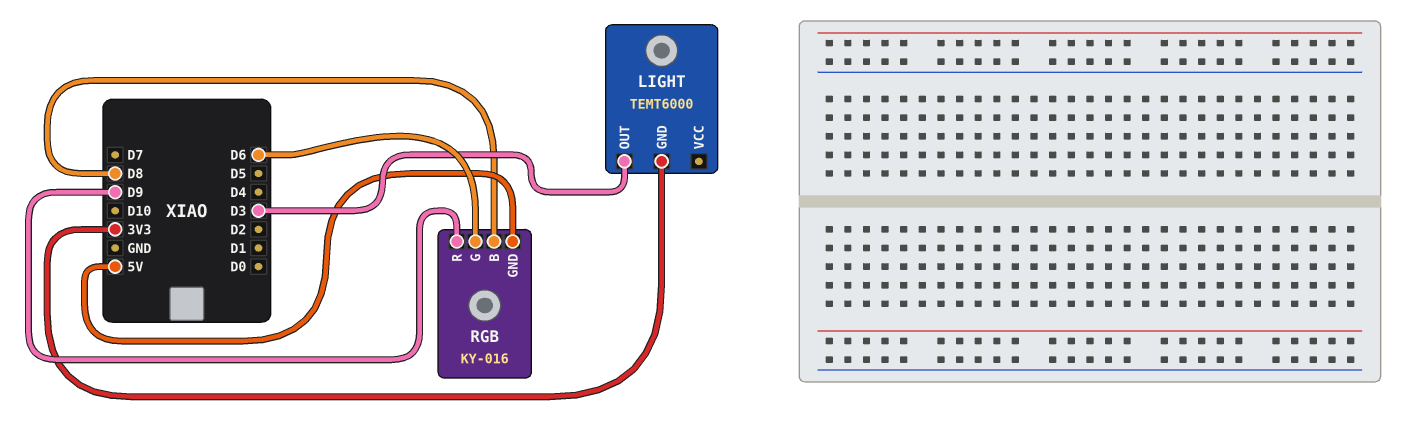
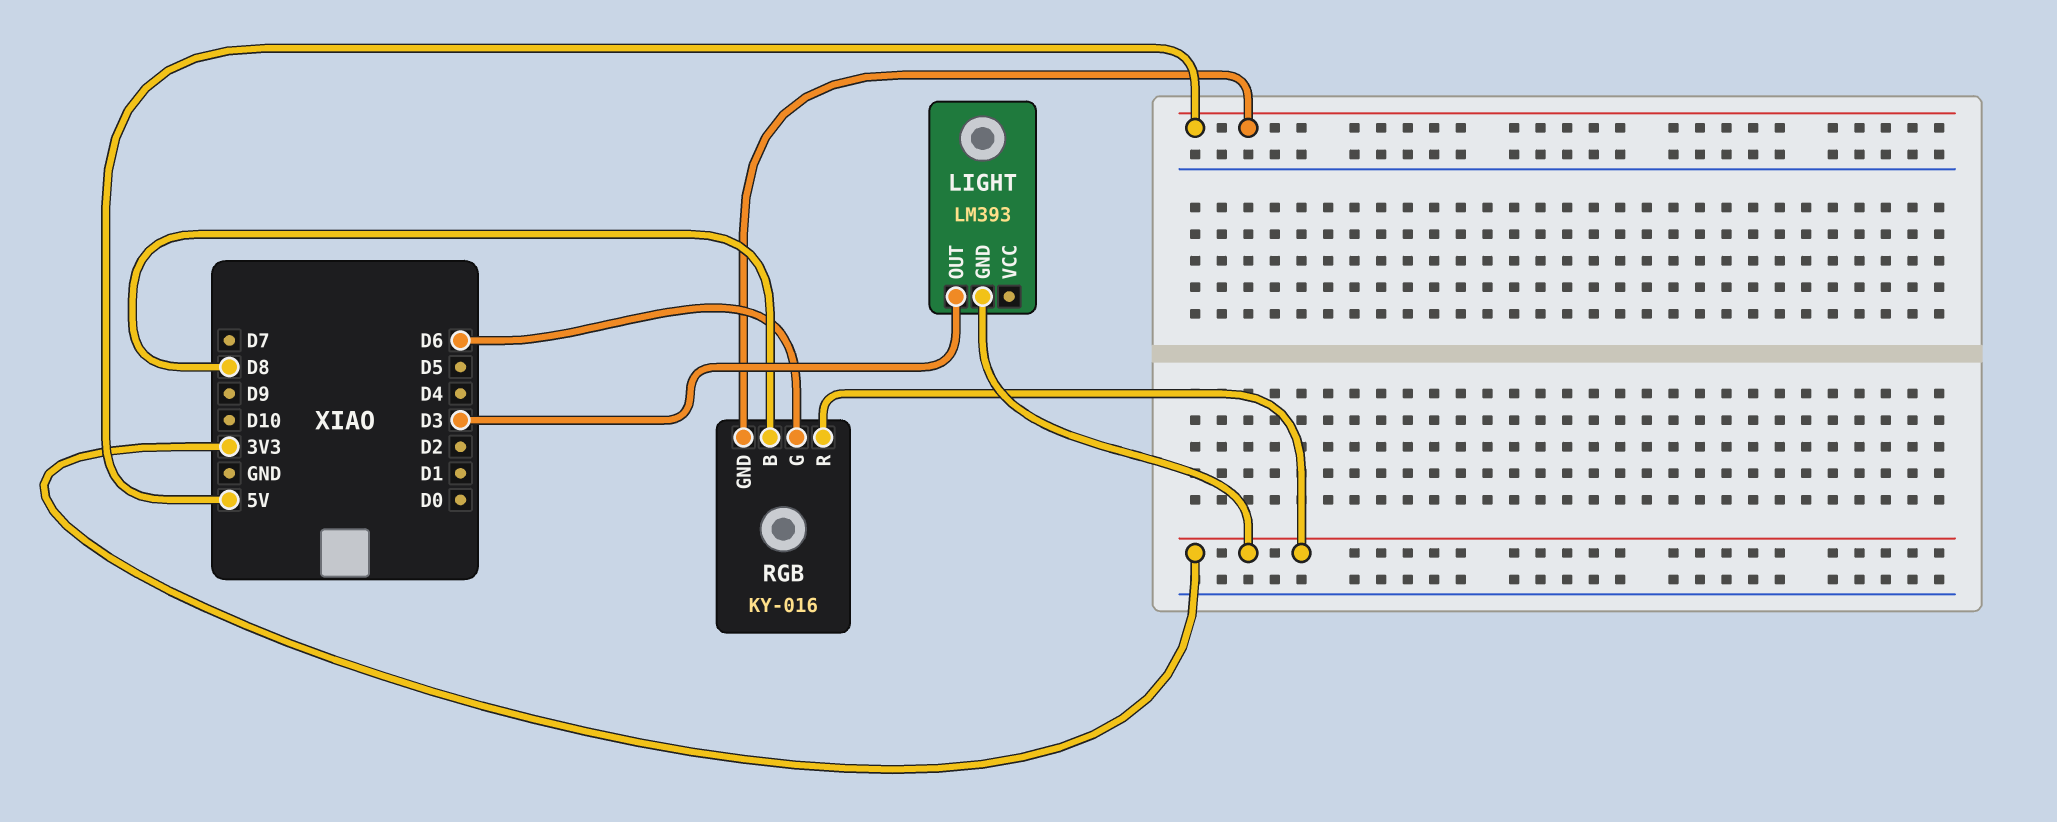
LIGHT: TEMT6000 -> LM393
RGB pin R: D9 -> 3V3

